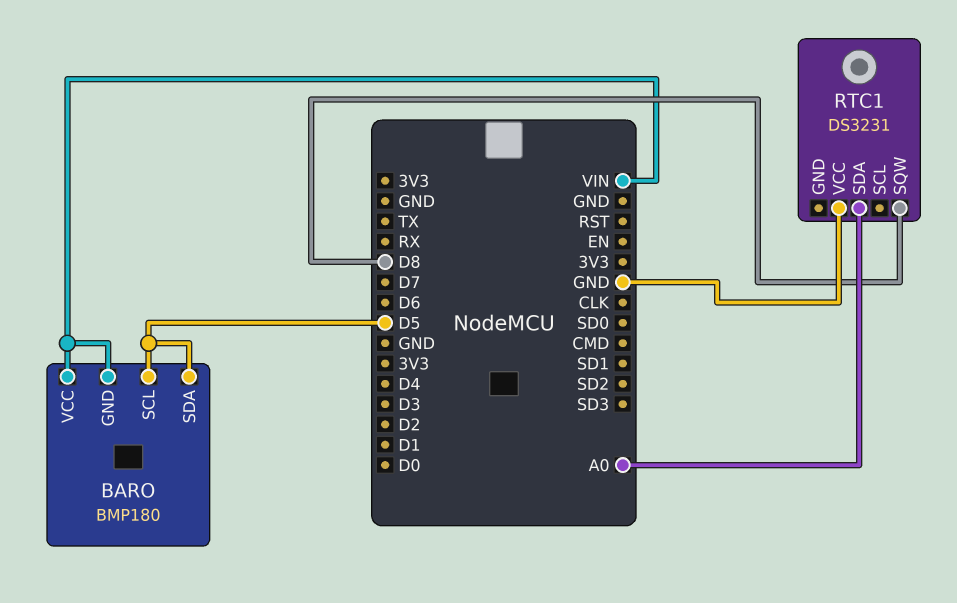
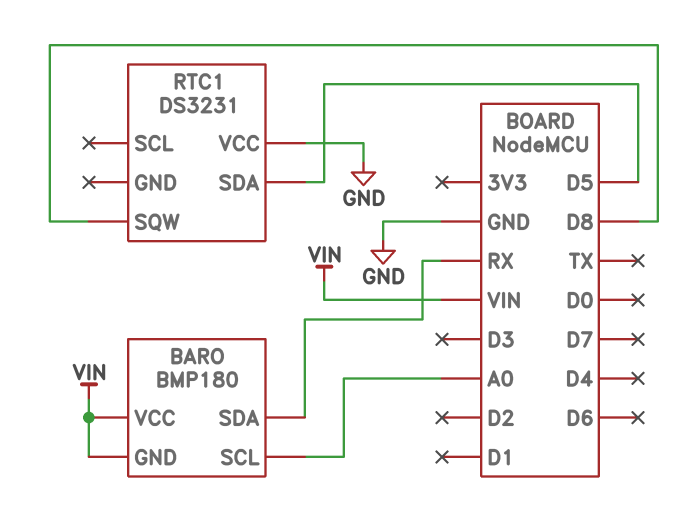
BARO pin SCL: D5 -> A0
BARO pin SDA: D5 -> RX
RTC1 pin SDA: A0 -> D5

